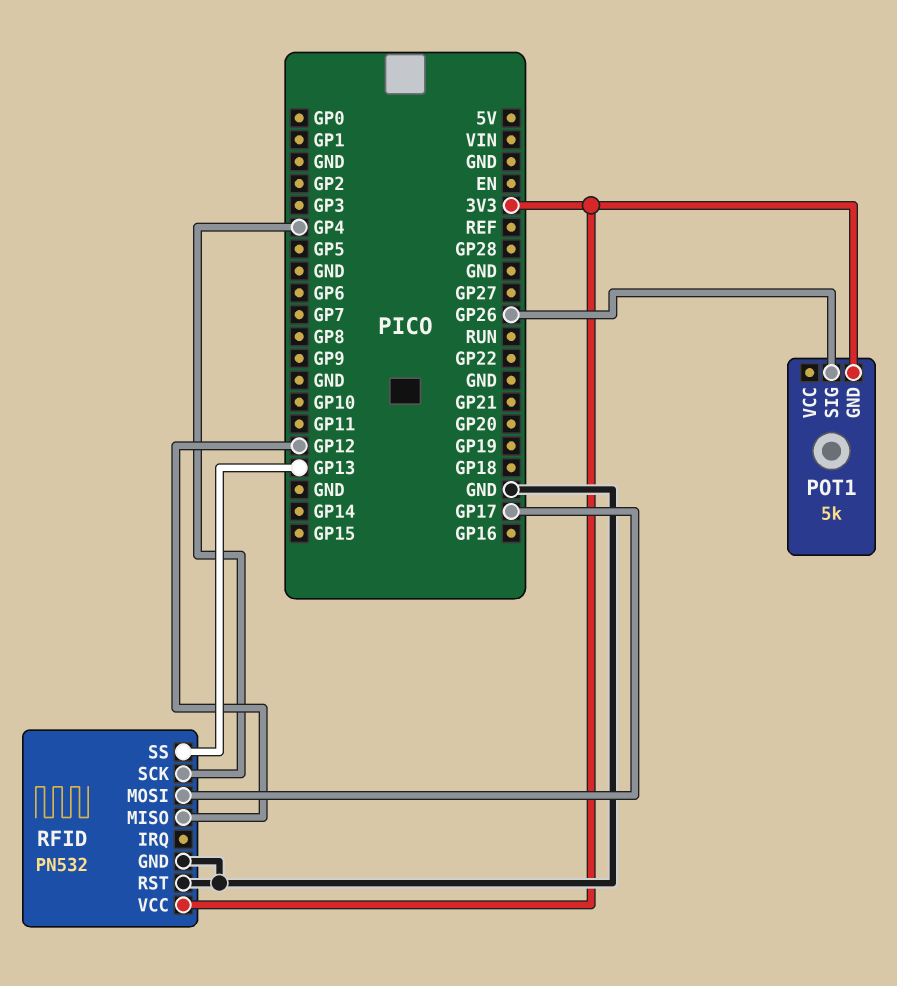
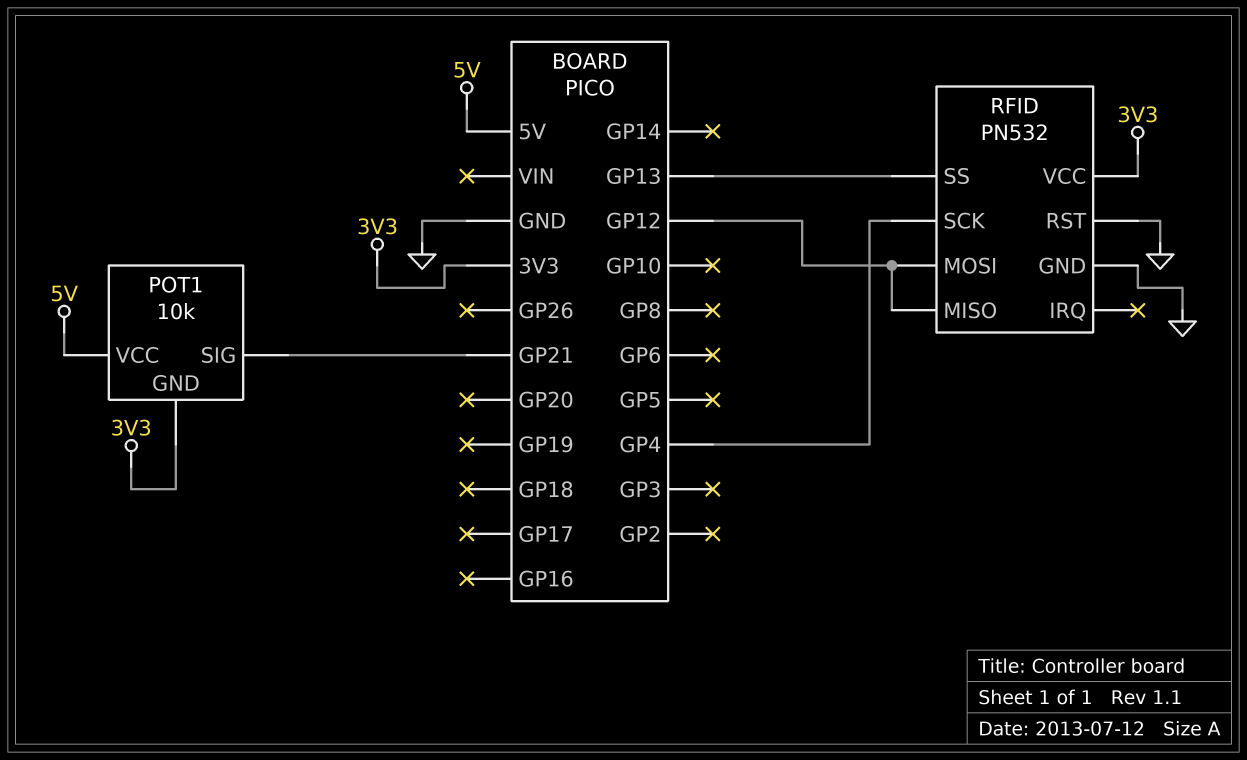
POT1: 5k -> 10k
POT1 pin SIG: GP26 -> GP21
POT1 pin VCC: none -> 5V
RFID pin MOSI: GP17 -> GP12

